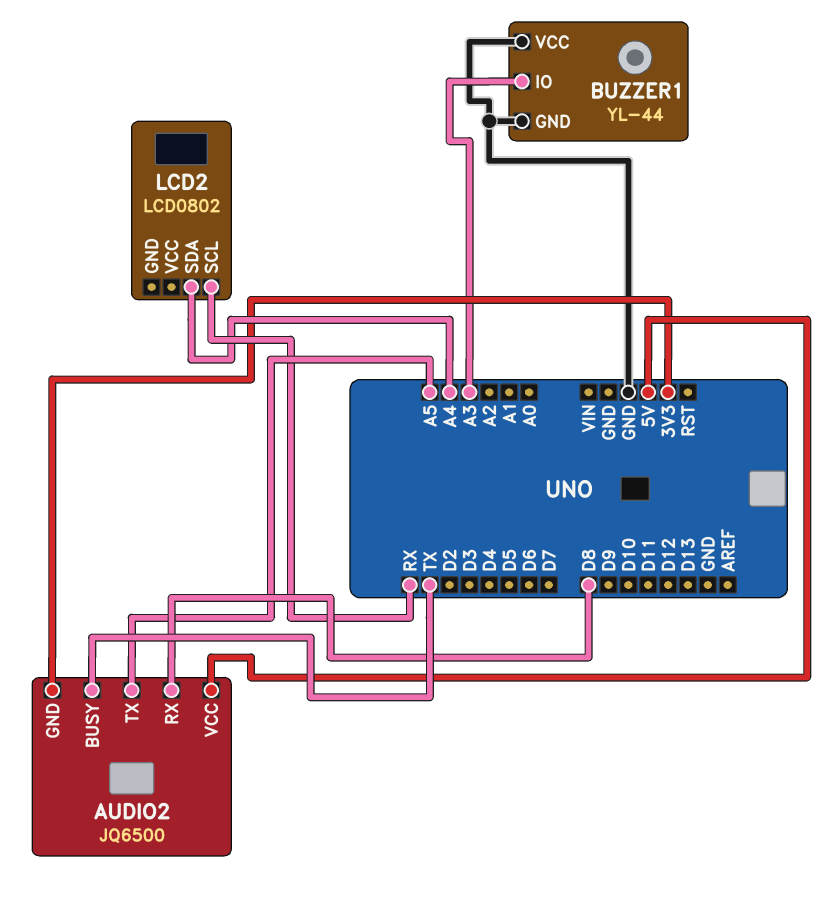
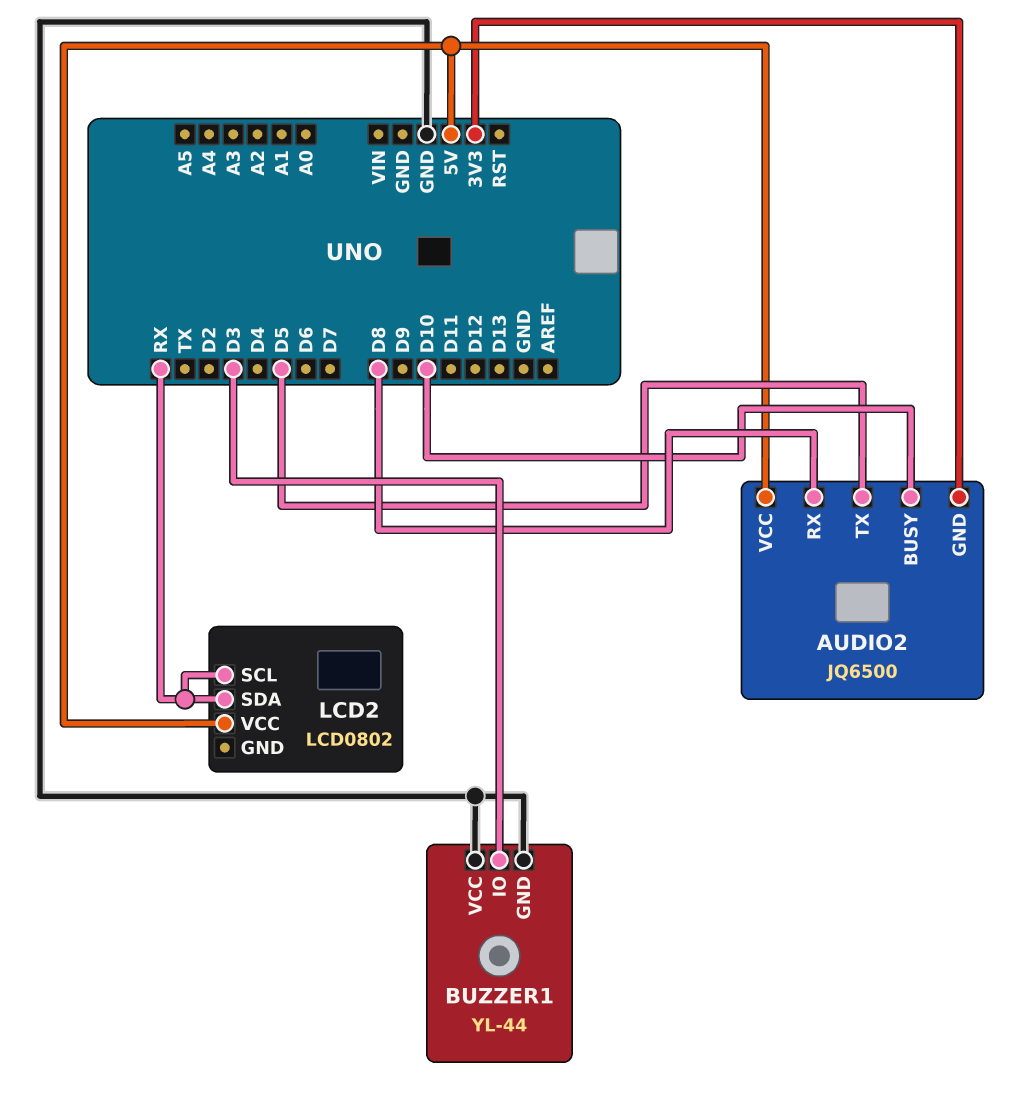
AUDIO2 pin BUSY: TX -> D10
AUDIO2 pin TX: A5 -> D5
BUZZER1 pin IO: A3 -> D3
LCD2 pin SDA: A4 -> RX
LCD2 pin VCC: none -> 5V

